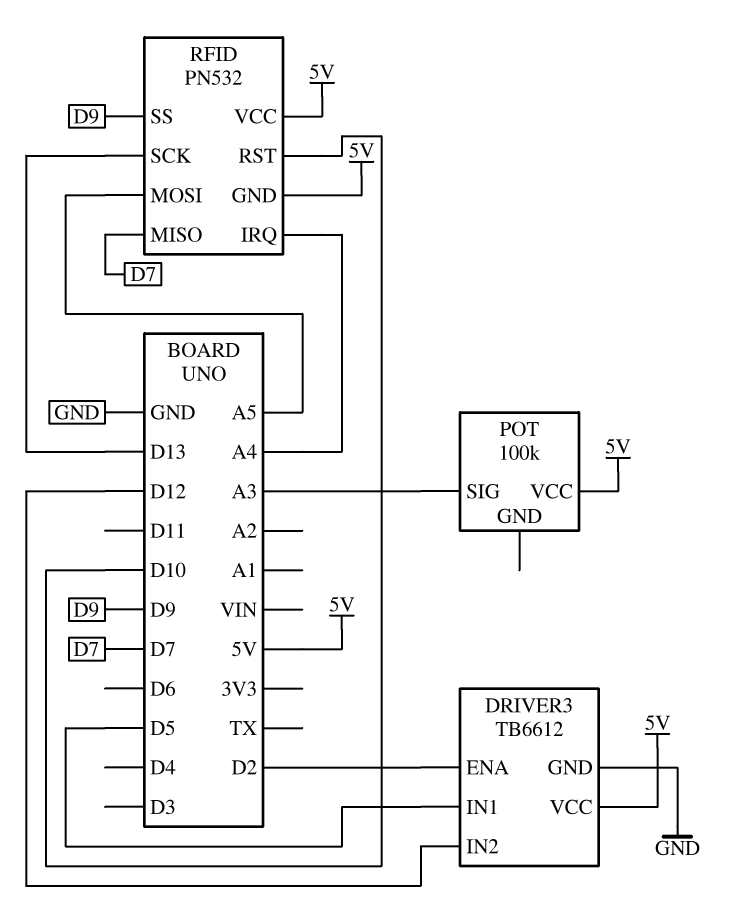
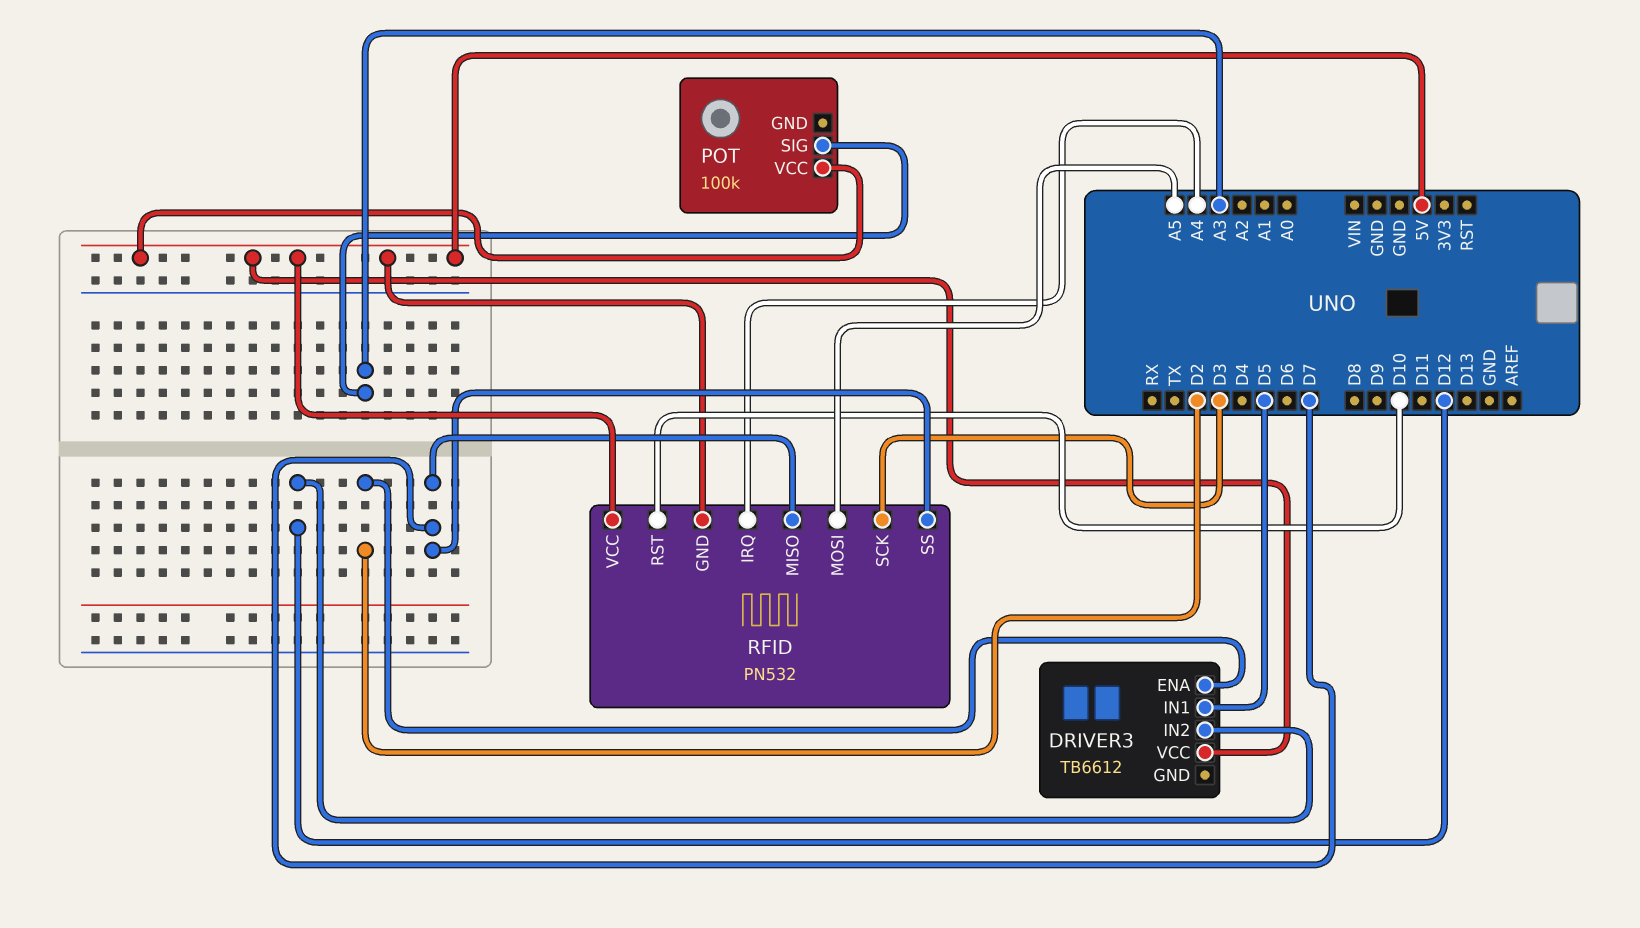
DRIVER3 pin GND: GND -> none
RFID pin SCK: D13 -> D3
RFID pin SS: D9 -> D7

